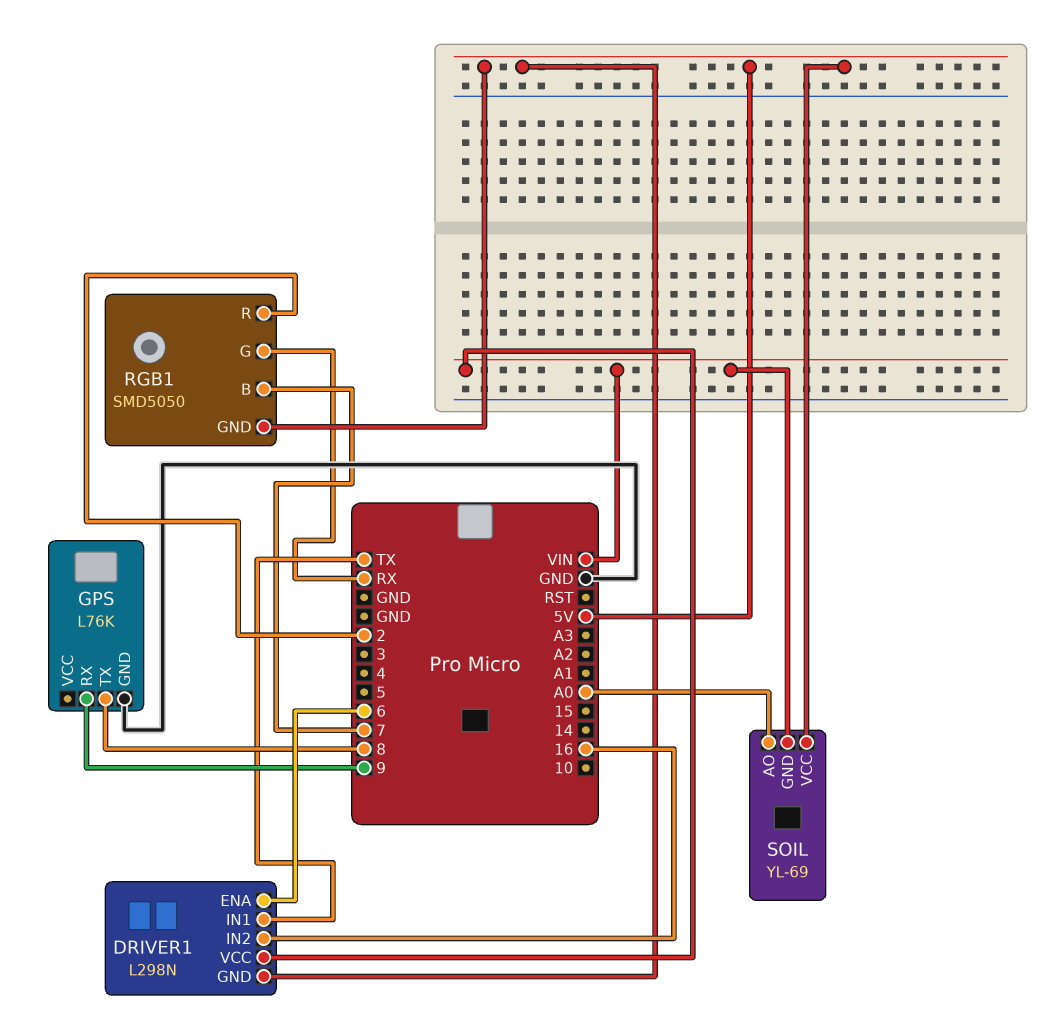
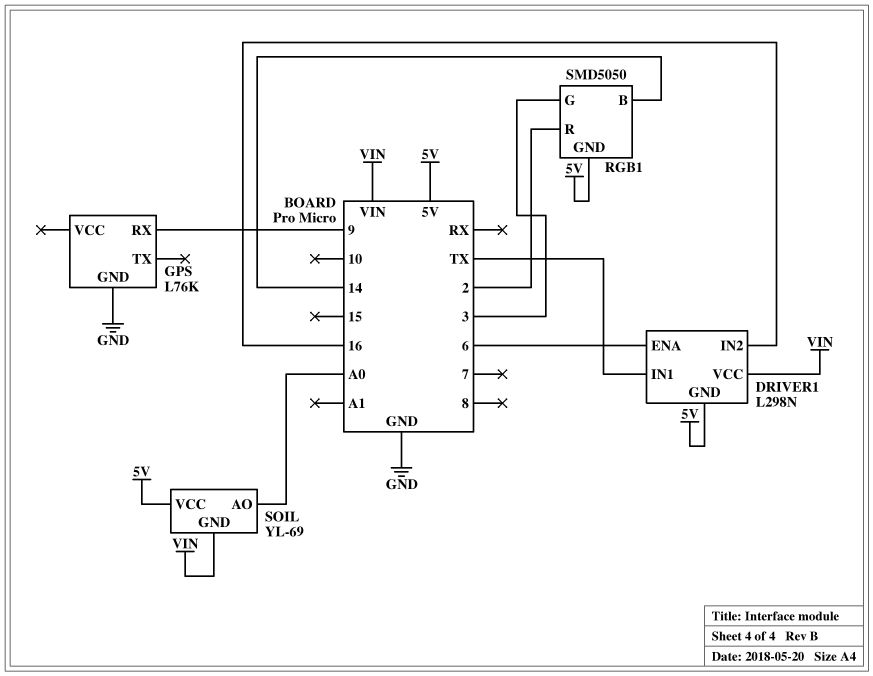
GPS pin TX: 8 -> none
RGB1 pin B: 7 -> 14
RGB1 pin G: RX -> 3

